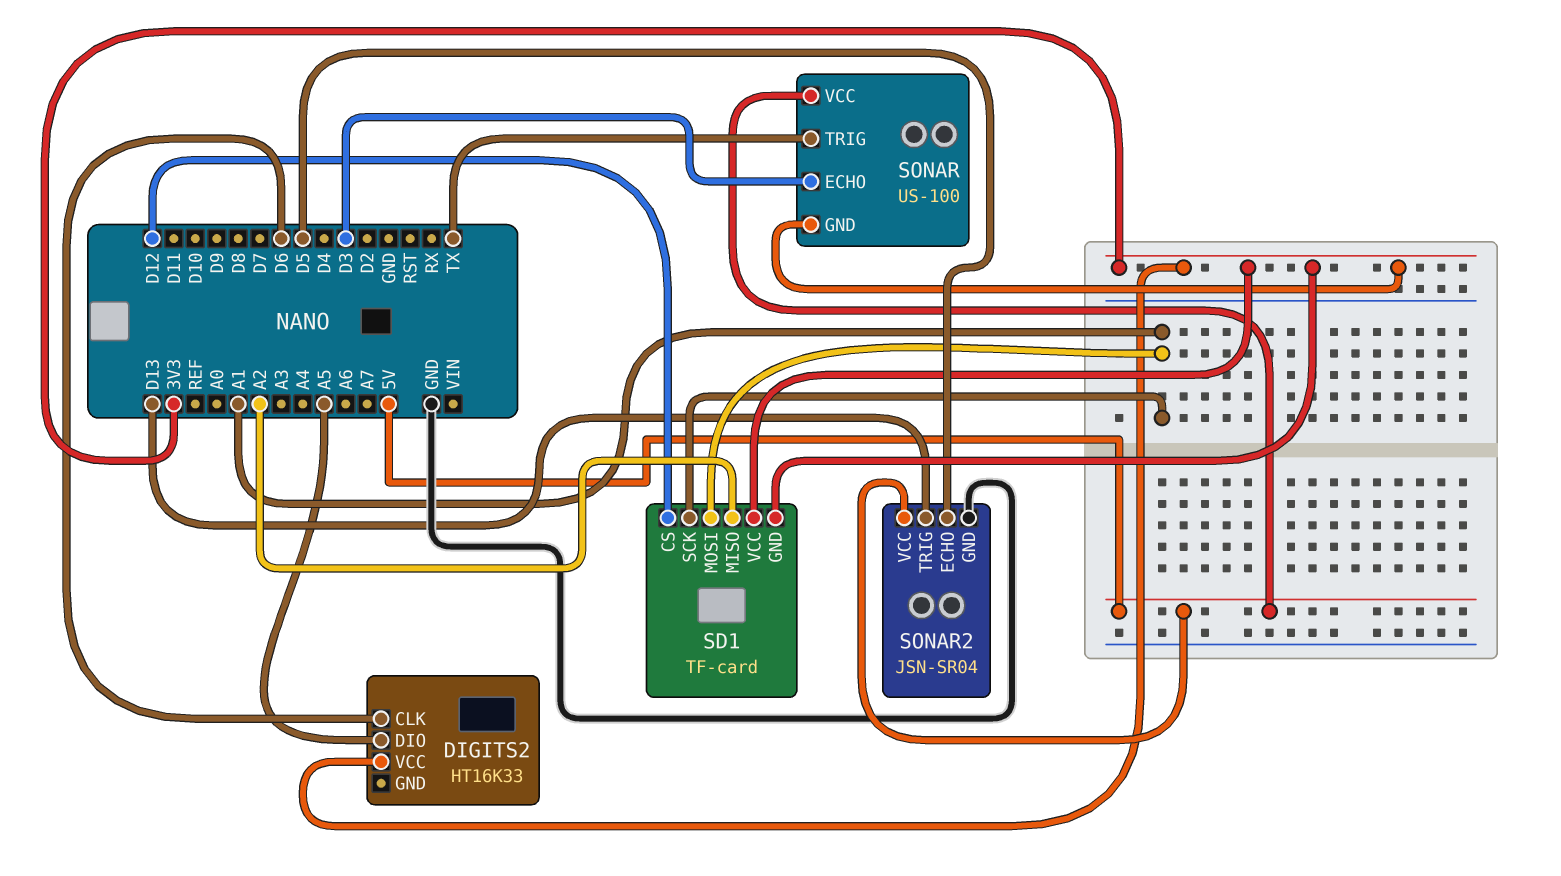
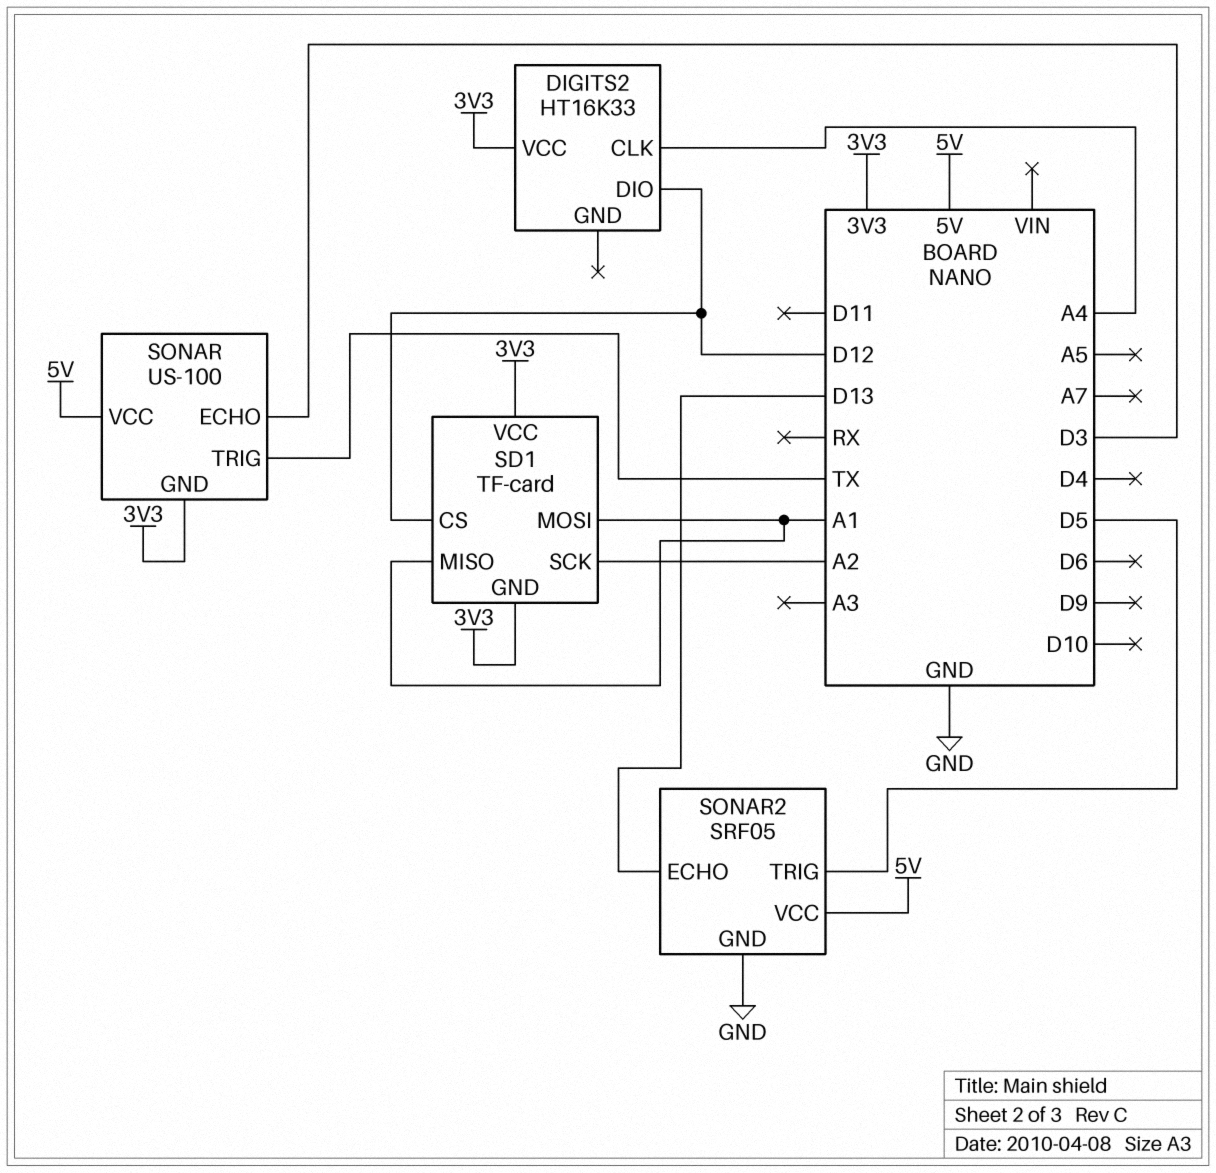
DIGITS2 pin CLK: D6 -> A4
DIGITS2 pin DIO: A5 -> D12
SD1 pin MISO: A2 -> A1
SD1 pin SCK: A1 -> A2
SONAR2: JSN-SR04 -> SRF05
SONAR2 pin ECHO: D5 -> D13
SONAR2 pin TRIG: D13 -> D5

